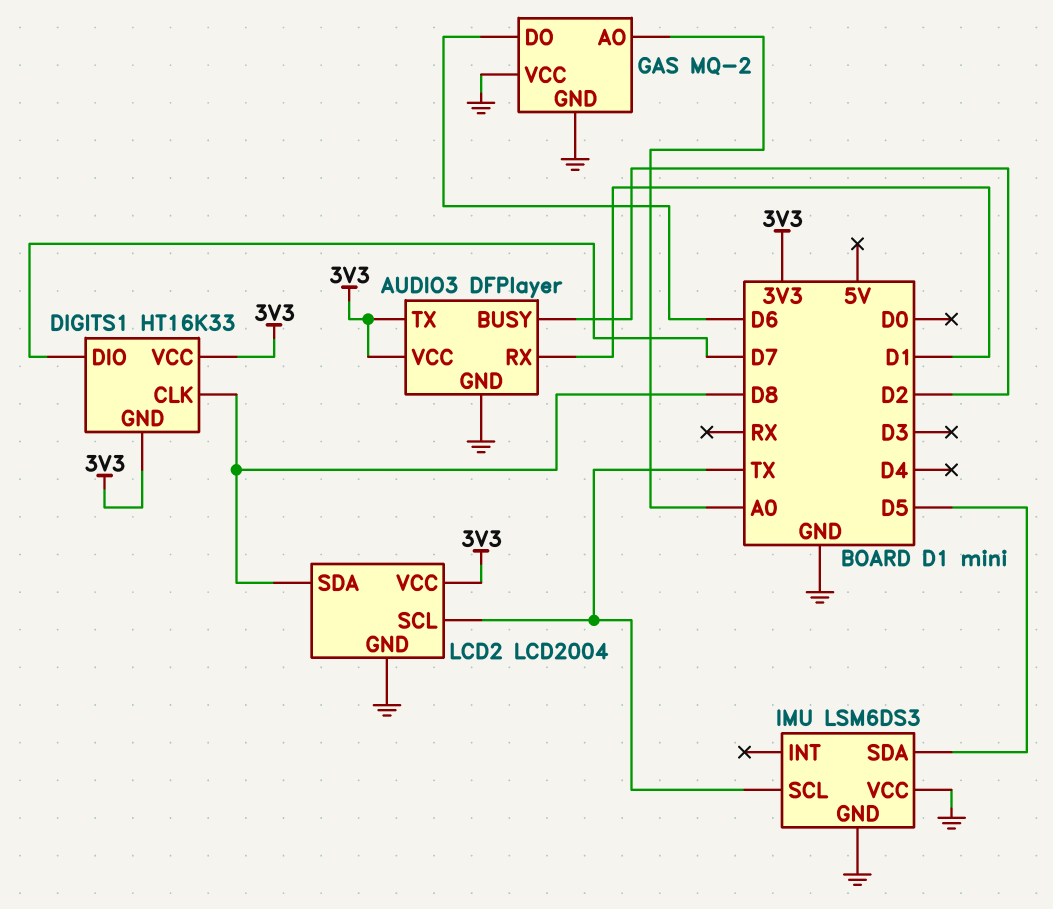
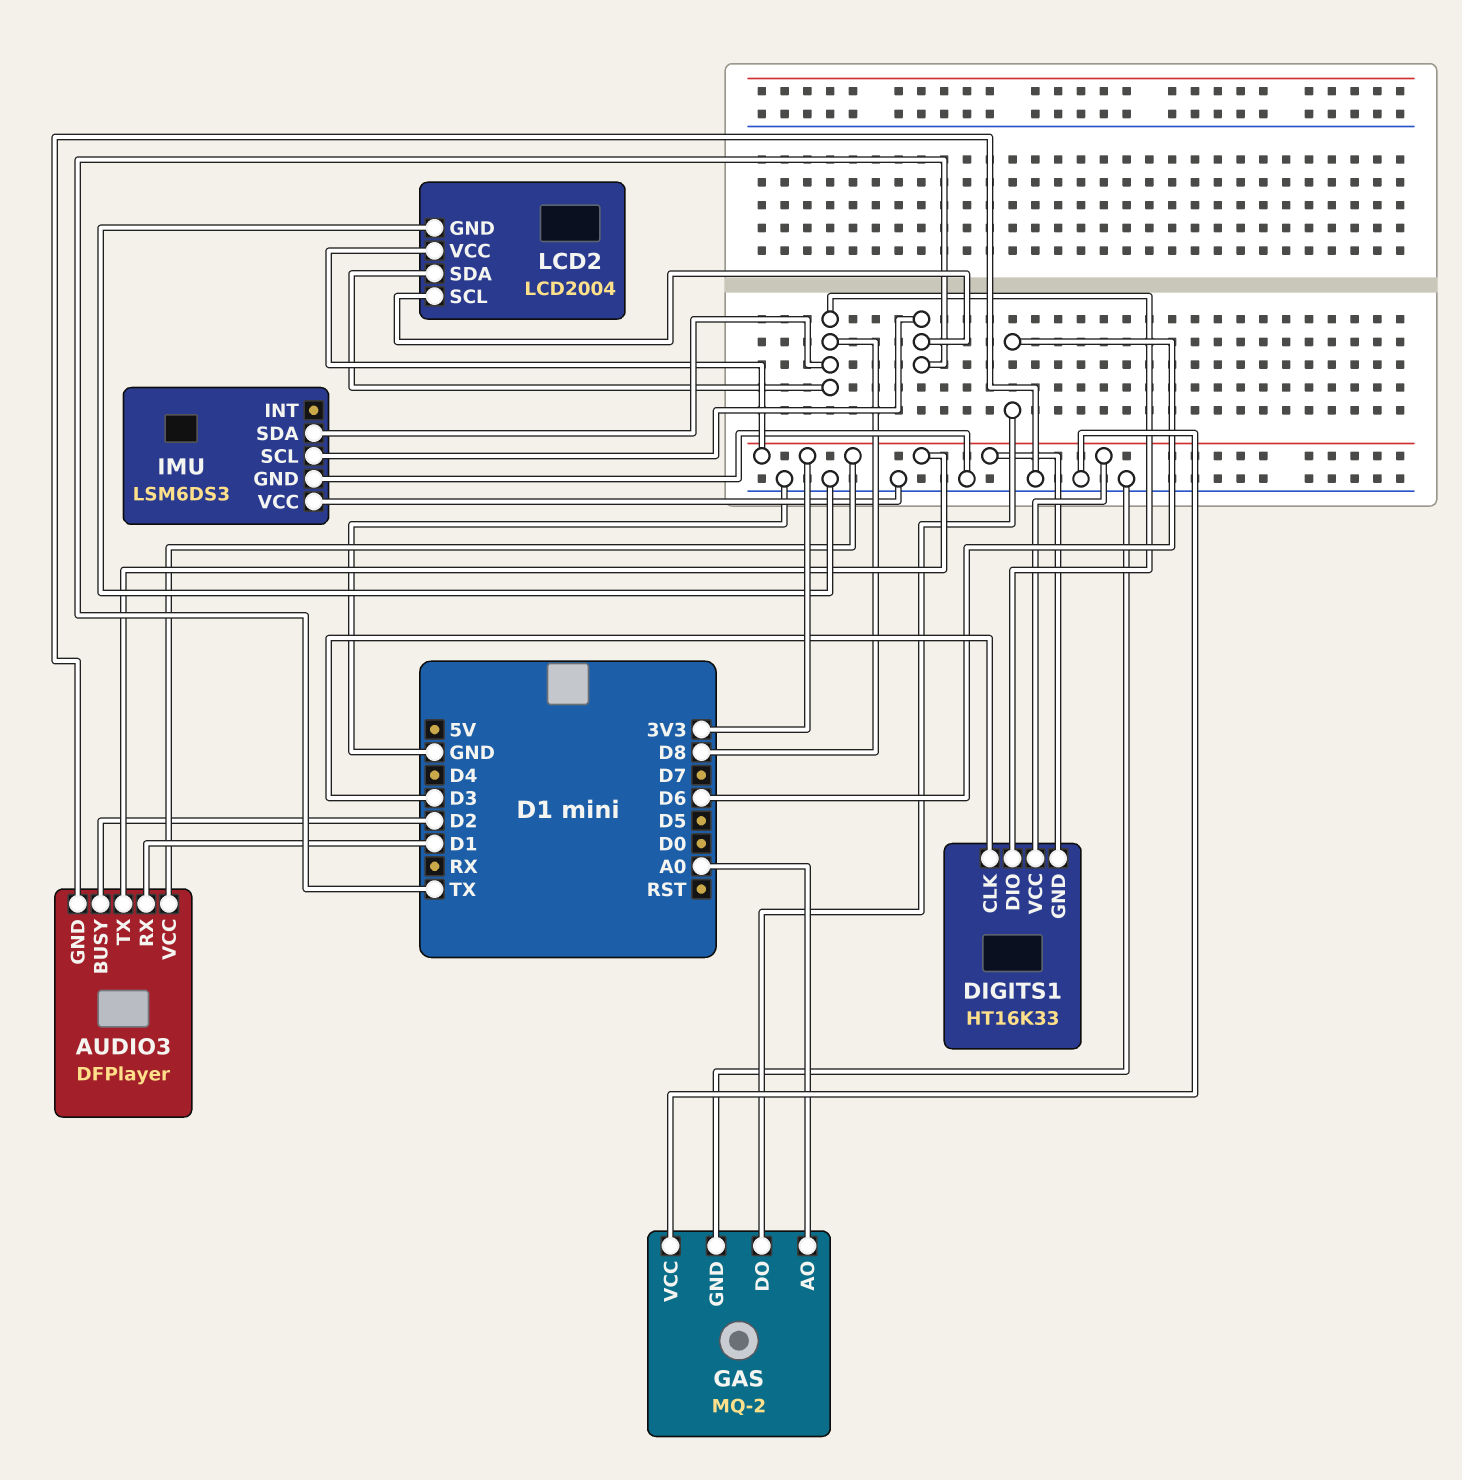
DIGITS1 pin CLK: D8 -> D3
DIGITS1 pin DIO: D7 -> D8
IMU pin SDA: D5 -> D8

